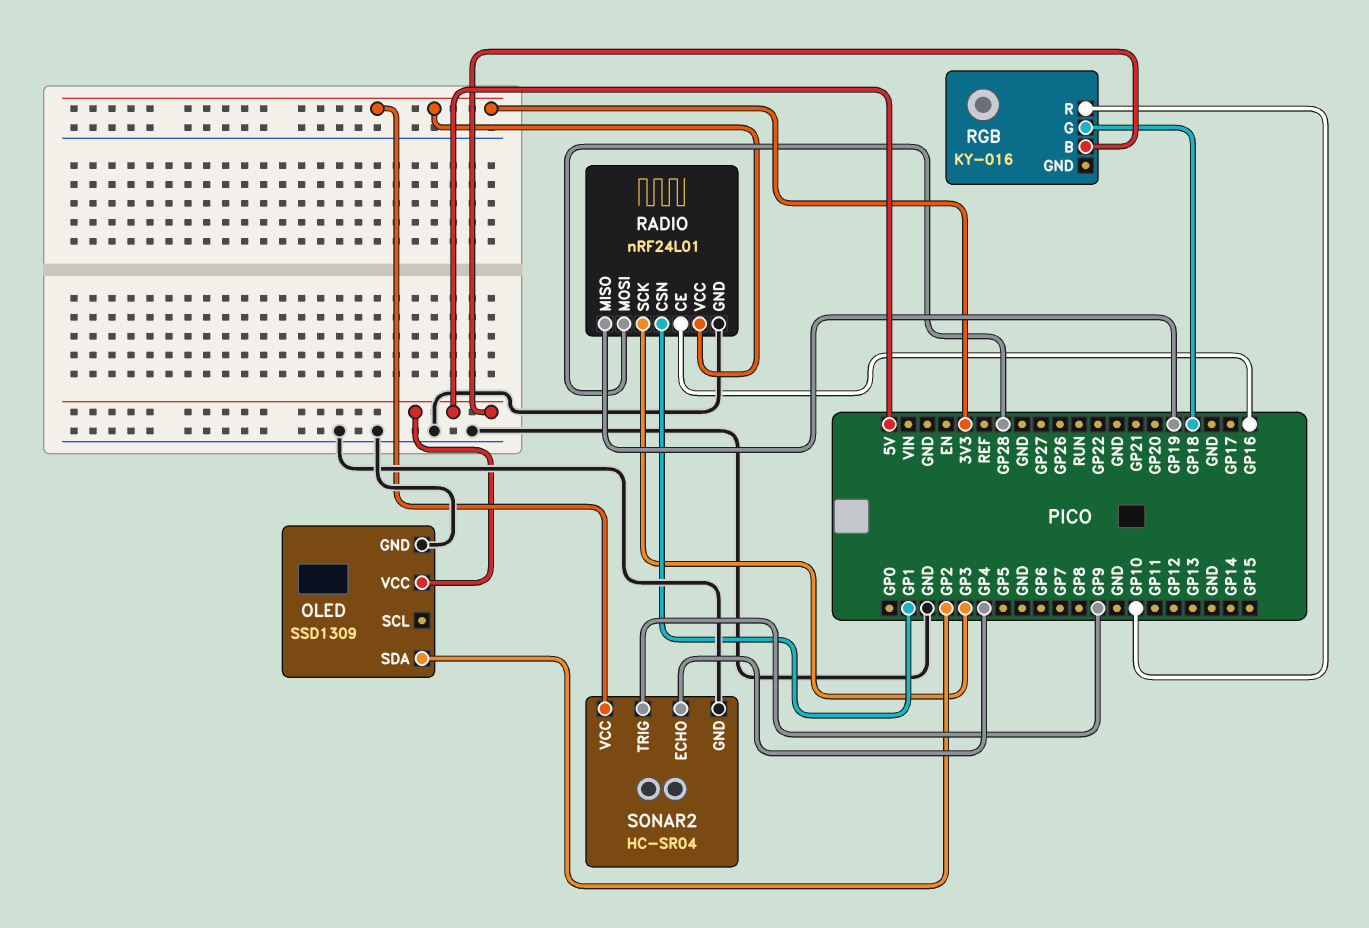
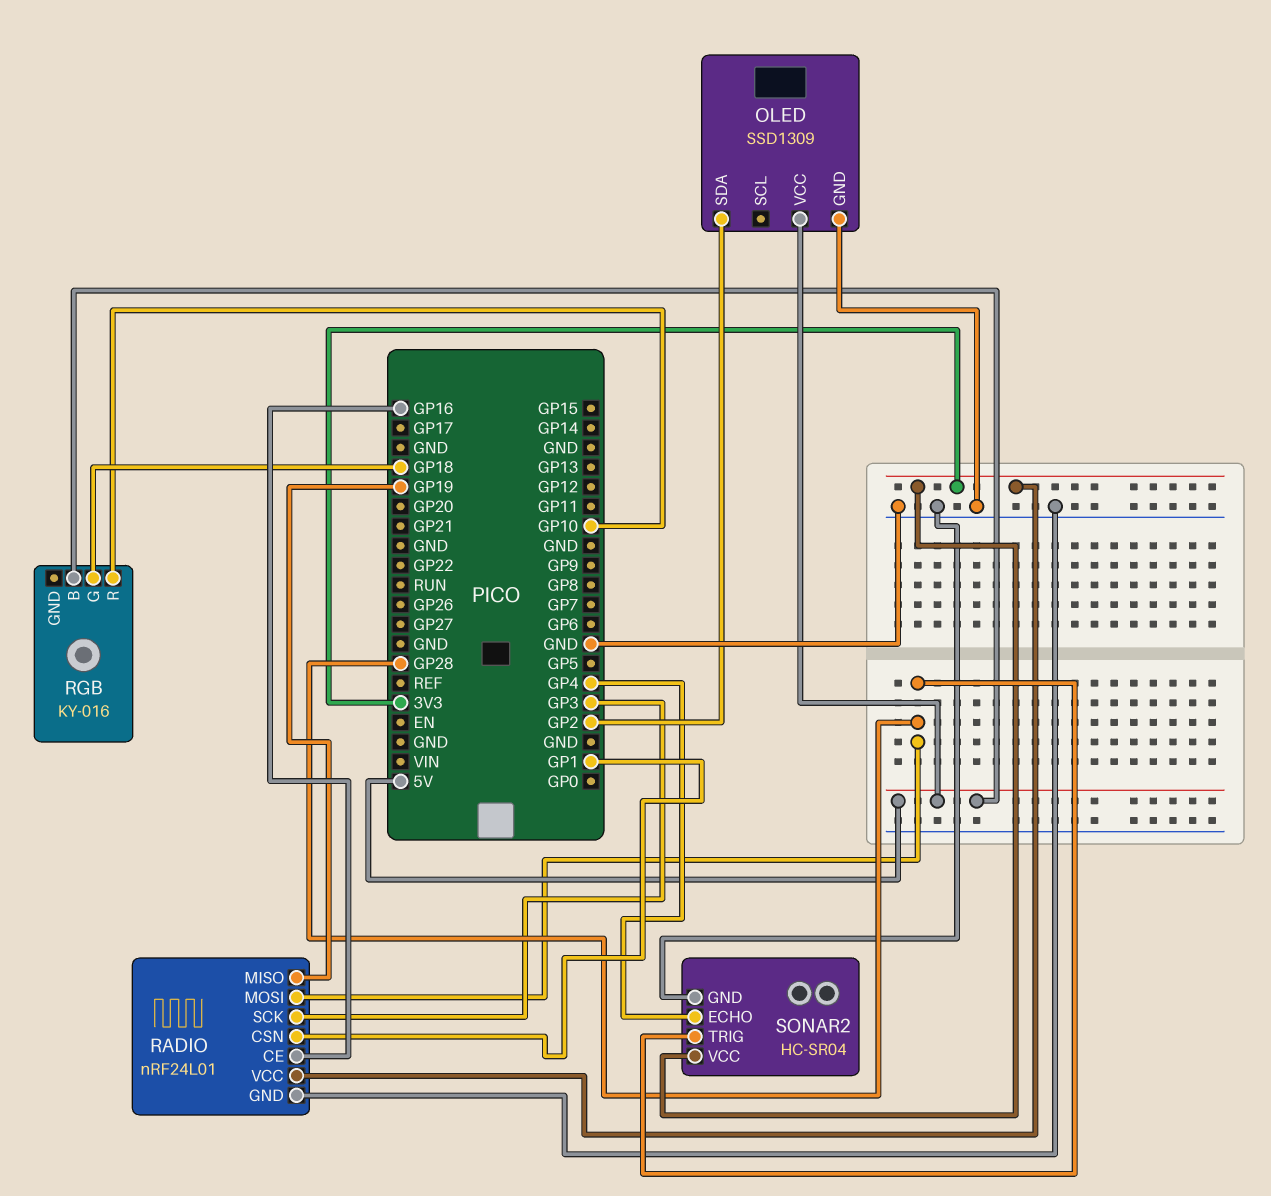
SONAR2 pin TRIG: GP9 -> GP28

